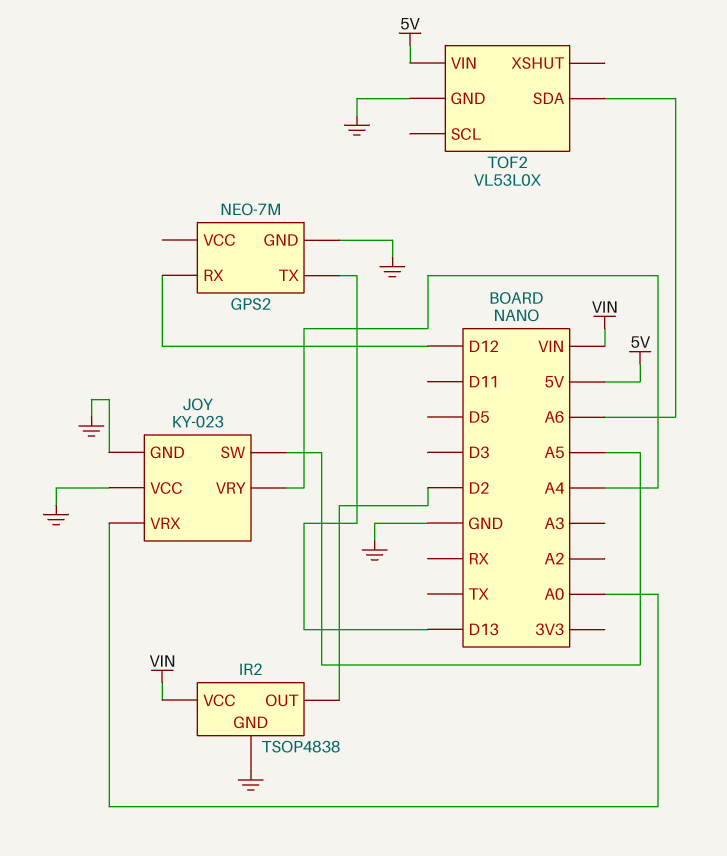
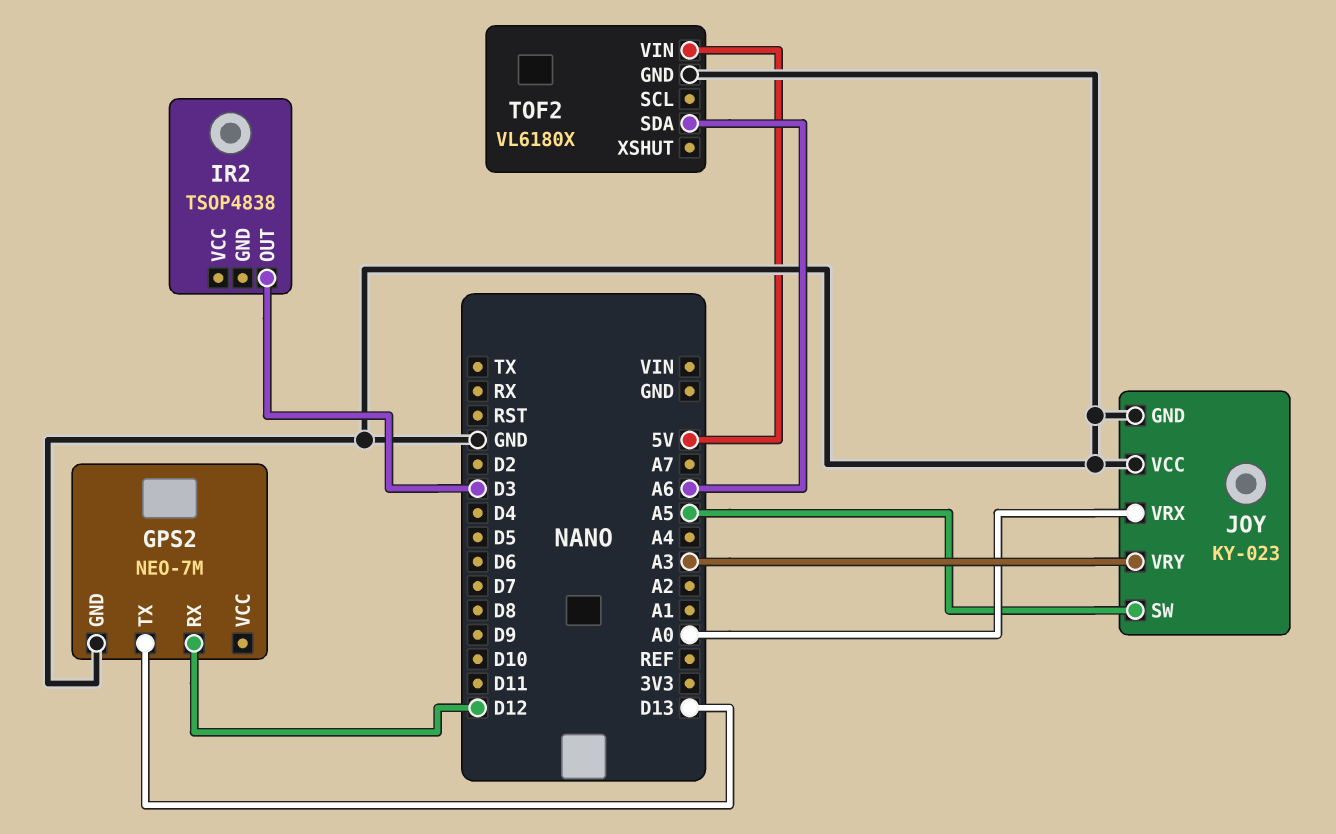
IR2 pin GND: GND -> none
IR2 pin OUT: D2 -> D3
IR2 pin VCC: VIN -> none
JOY pin VRY: A4 -> A3
TOF2: VL53L0X -> VL6180X

